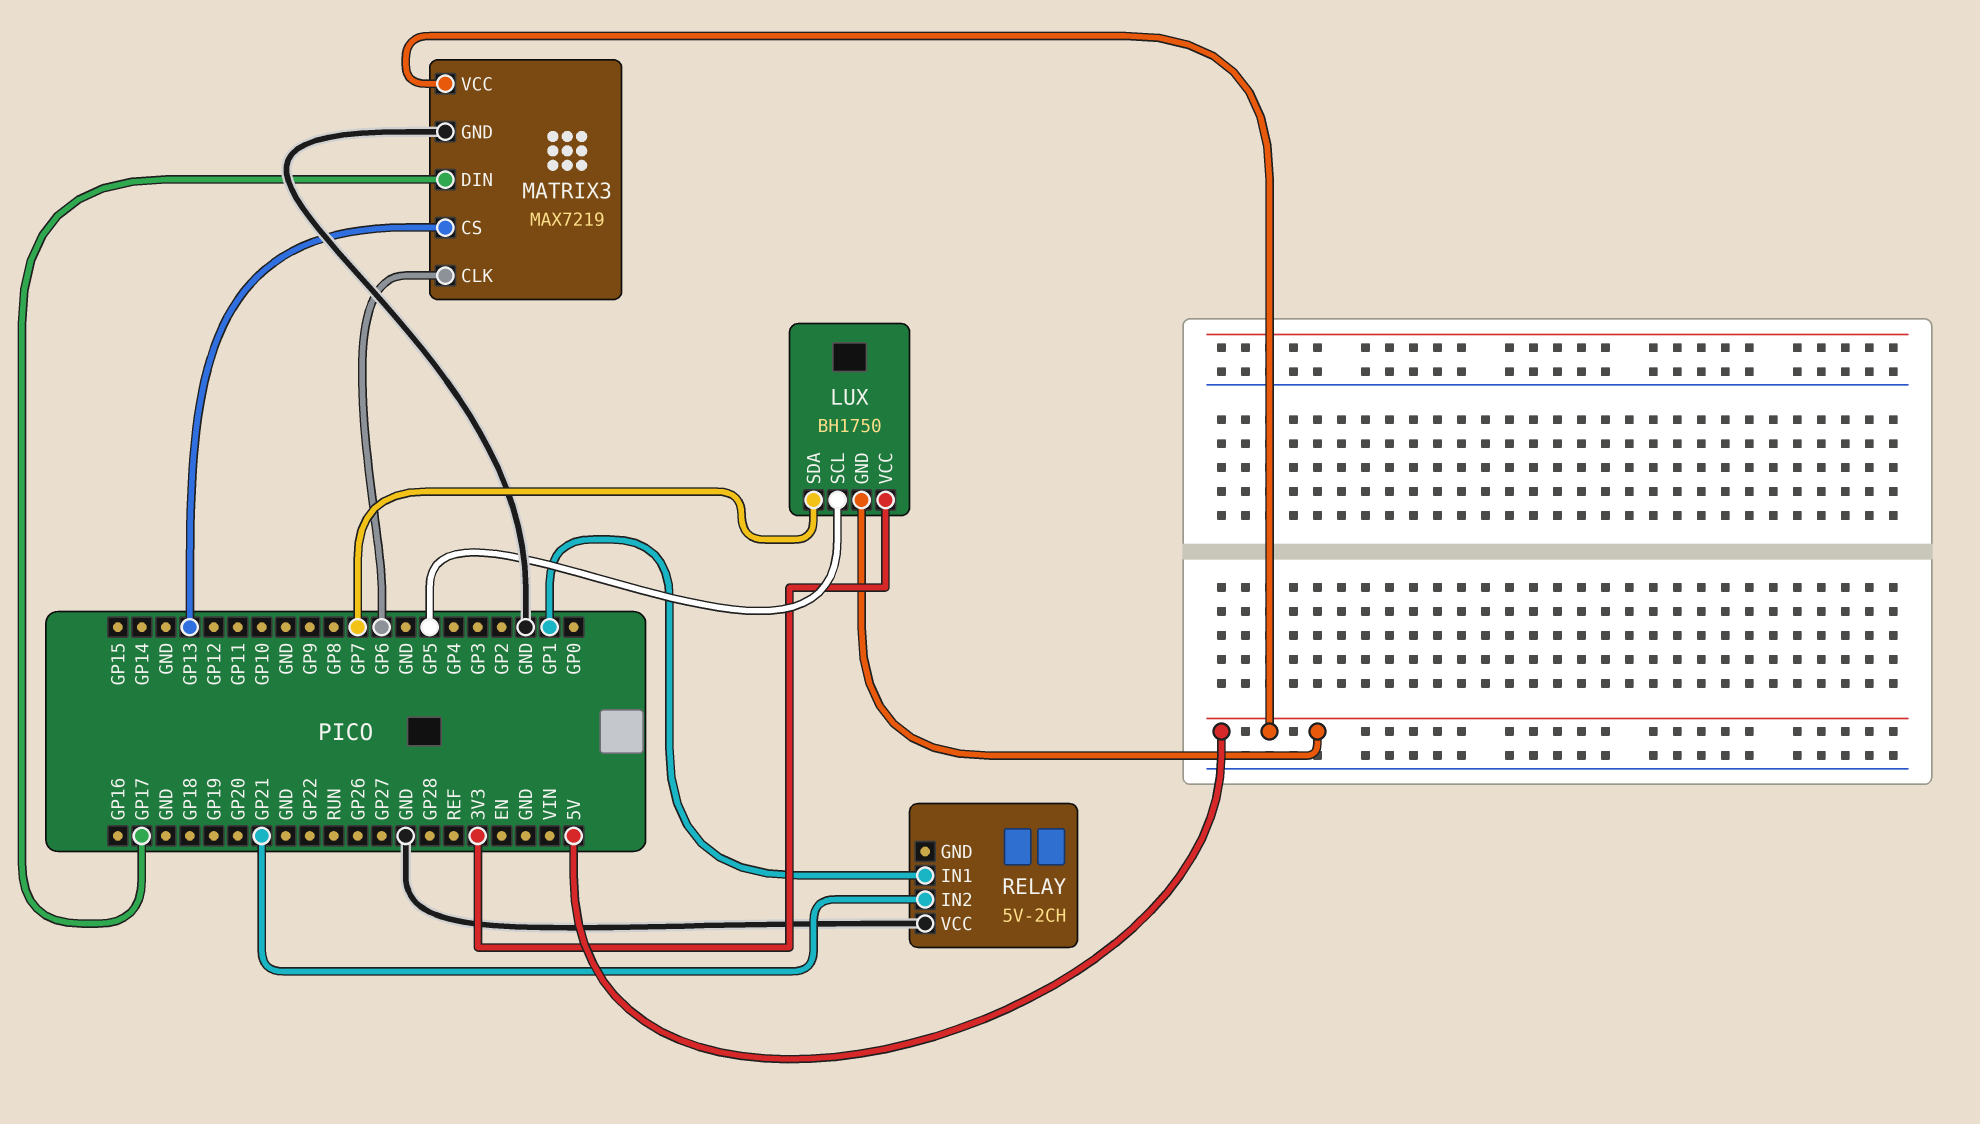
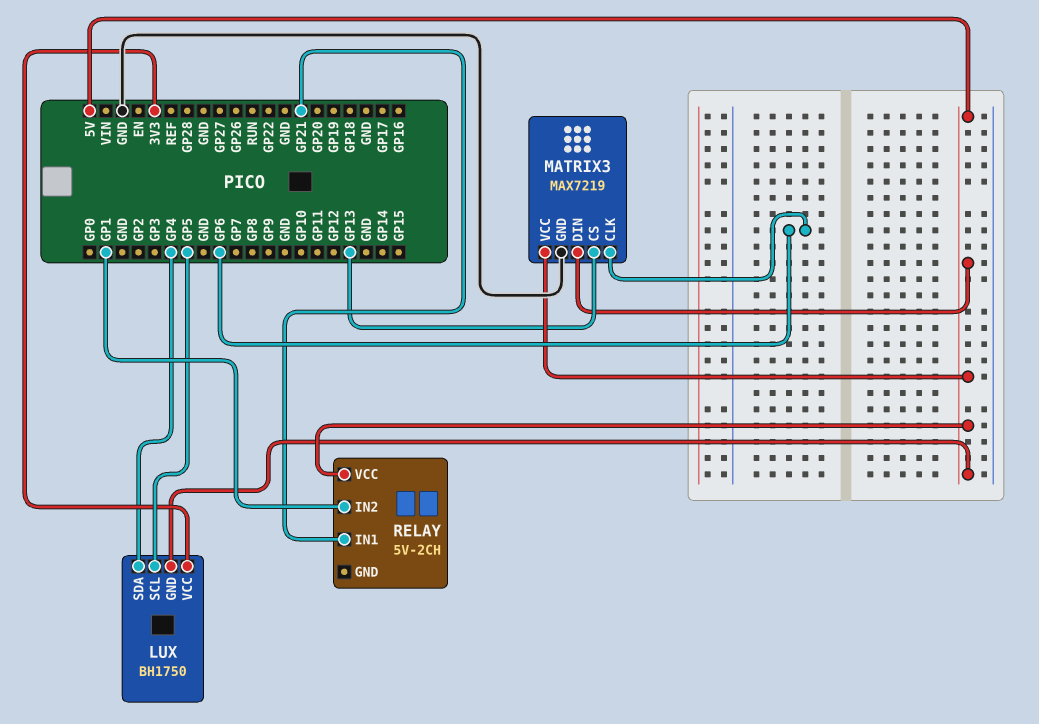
LUX pin SDA: GP7 -> GP4
MATRIX3 pin DIN: GP17 -> 5V
RELAY pin IN1: GP1 -> GP21
RELAY pin IN2: GP21 -> GP1
RELAY pin VCC: GND -> 5V

